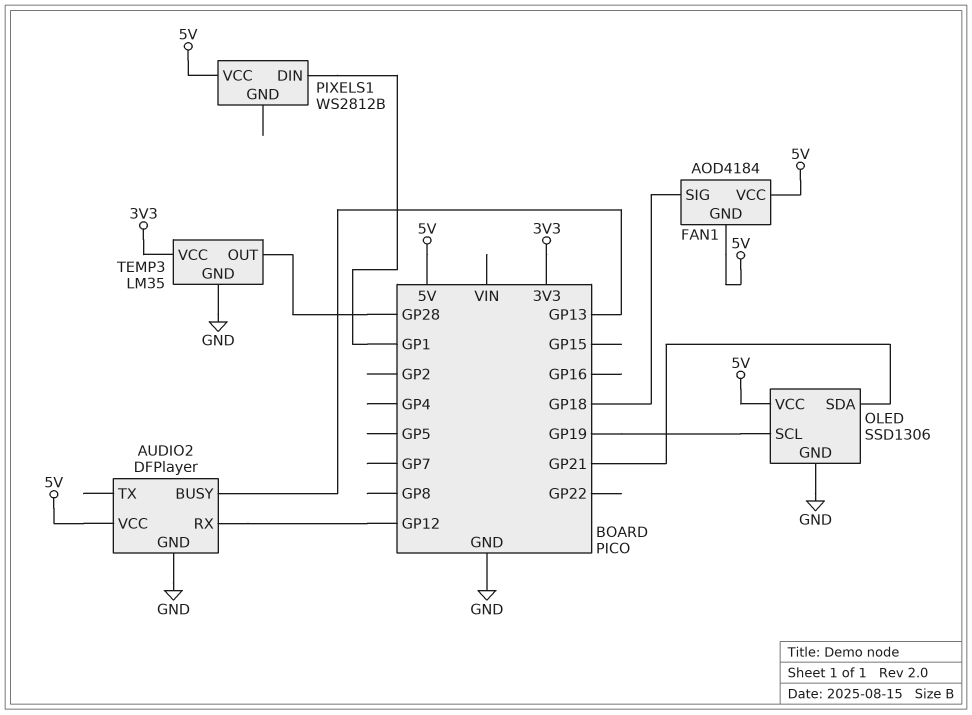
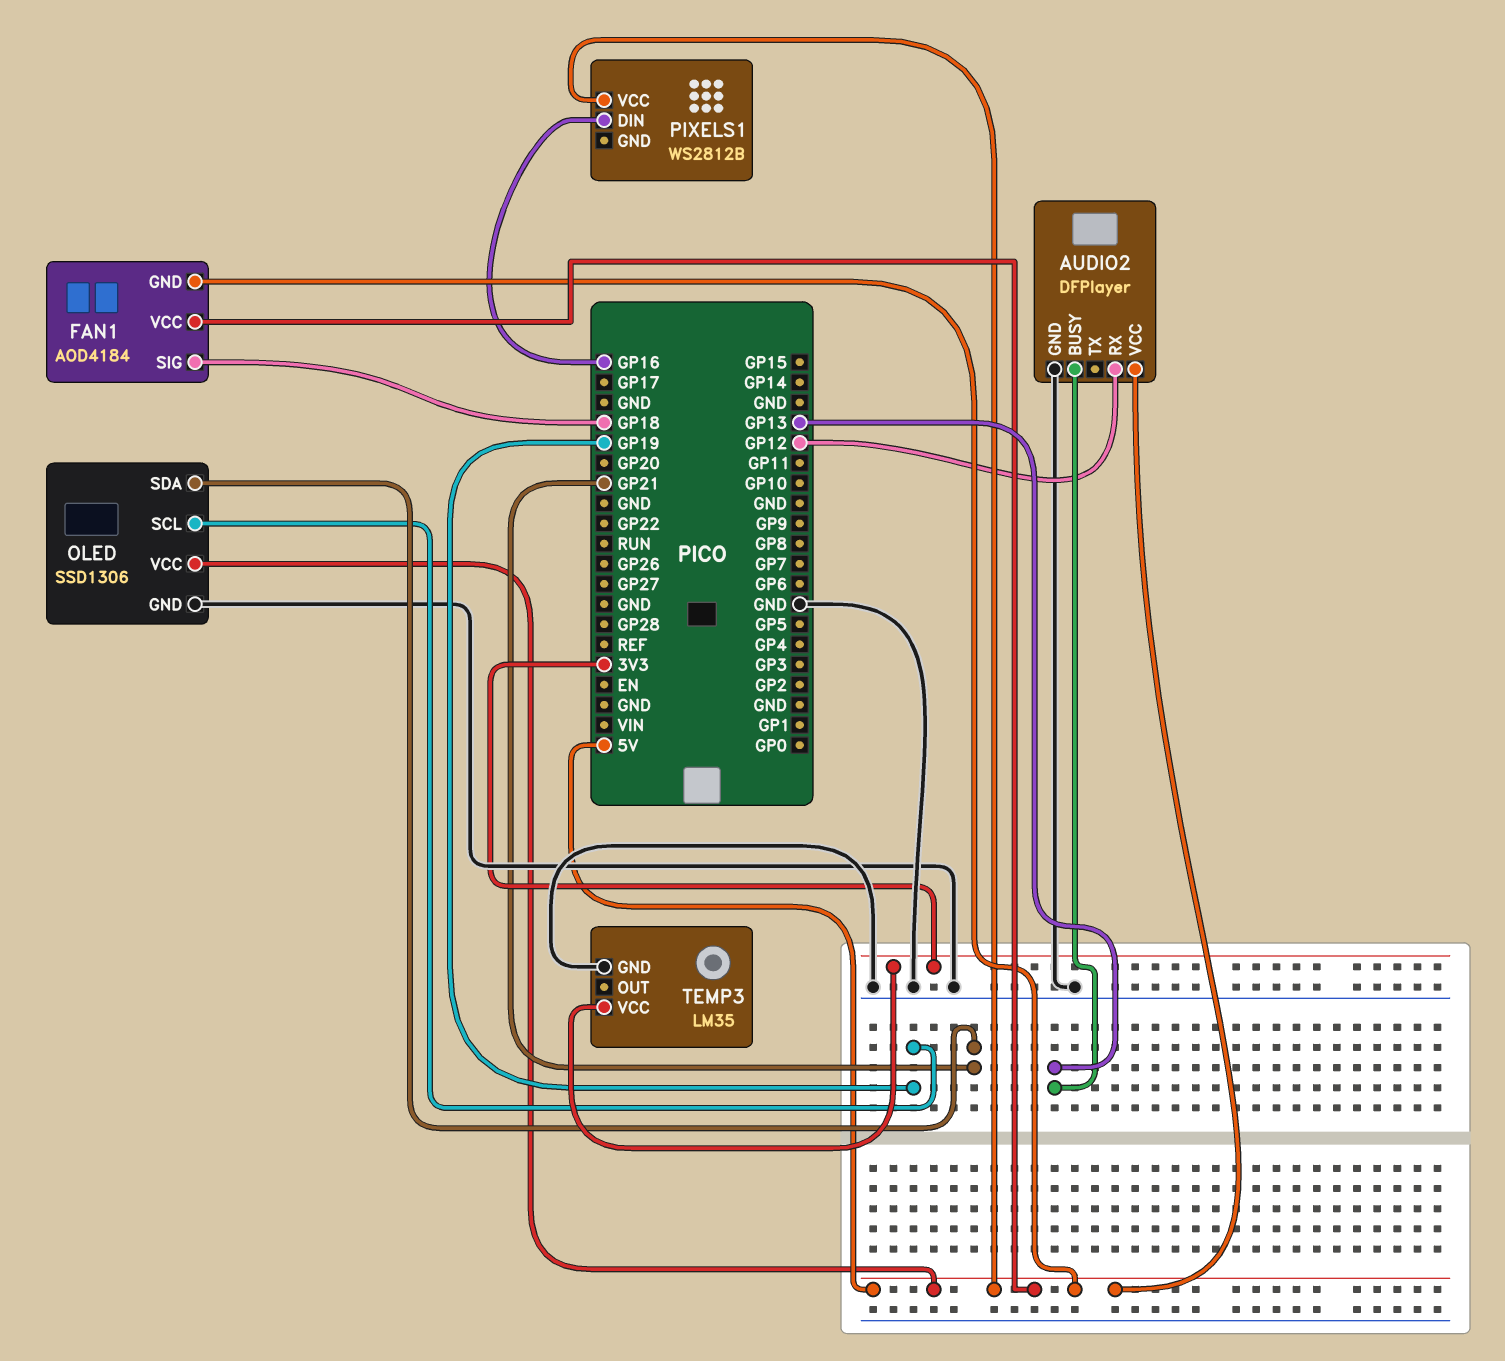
PIXELS1 pin DIN: GP1 -> GP16
TEMP3 pin OUT: GP28 -> none

